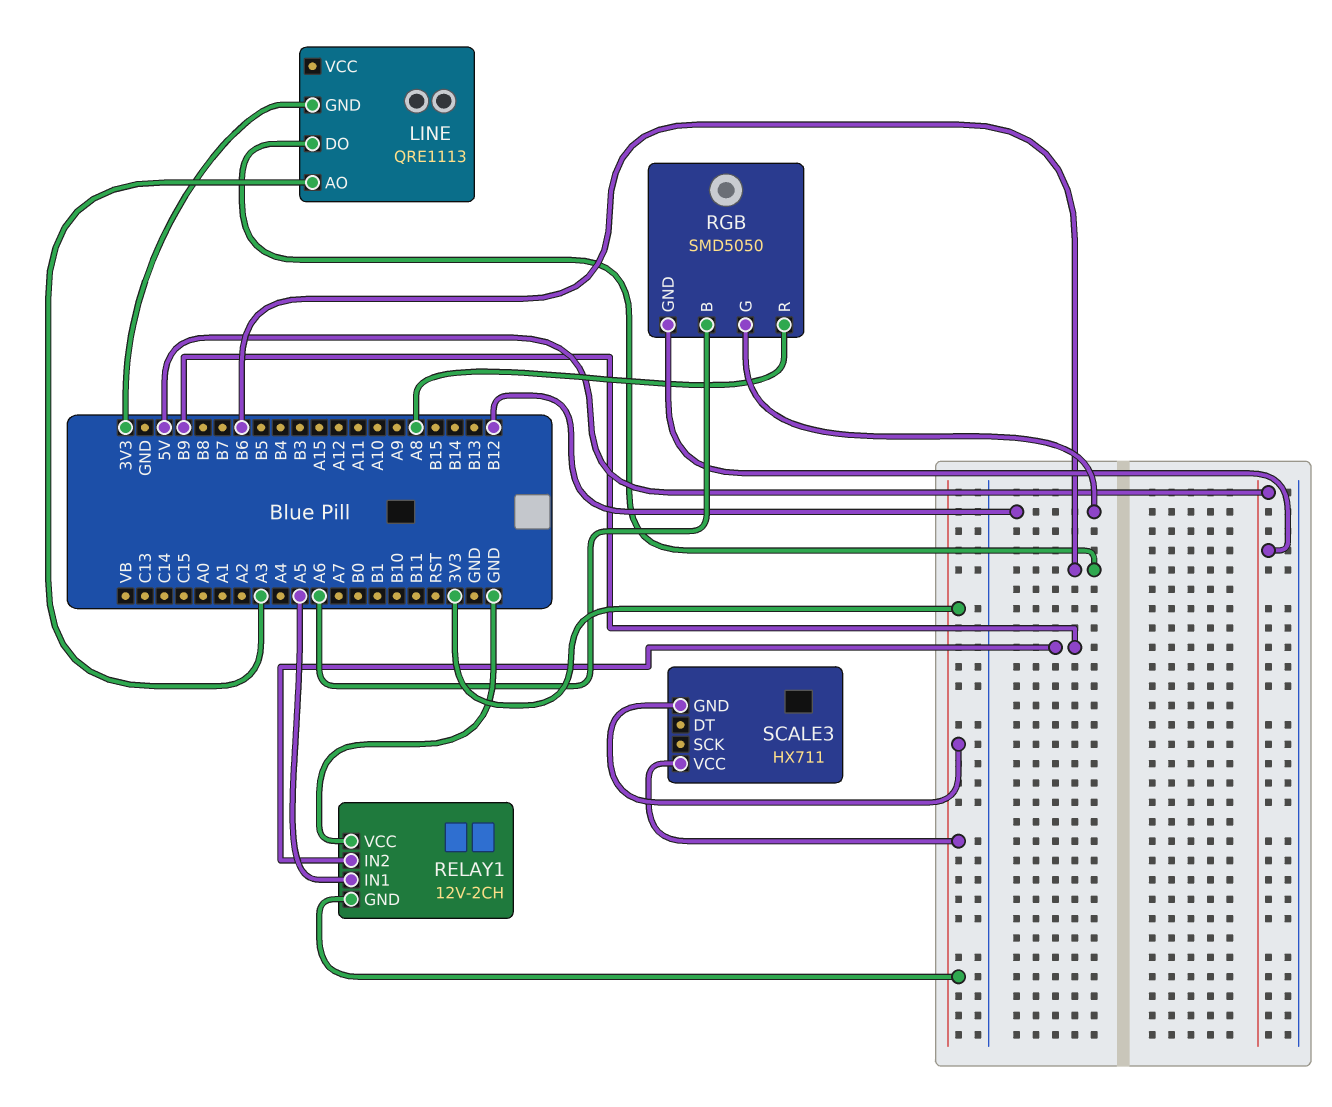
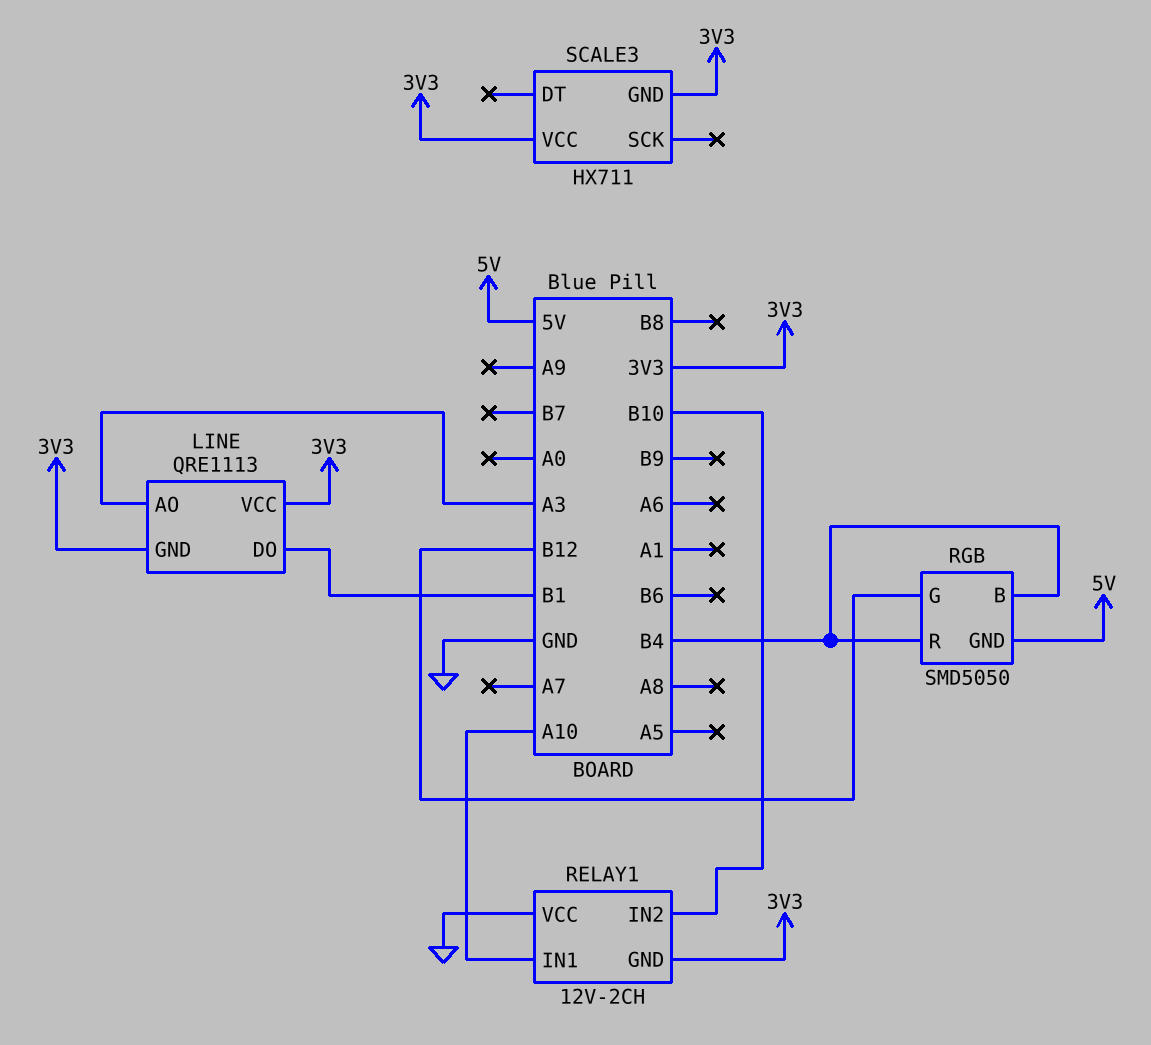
LINE pin DO: B6 -> B1
LINE pin VCC: none -> 3V3
RELAY1 pin IN1: A5 -> A10
RELAY1 pin IN2: B9 -> B10
RGB pin B: A6 -> B4
RGB pin R: A8 -> B4

